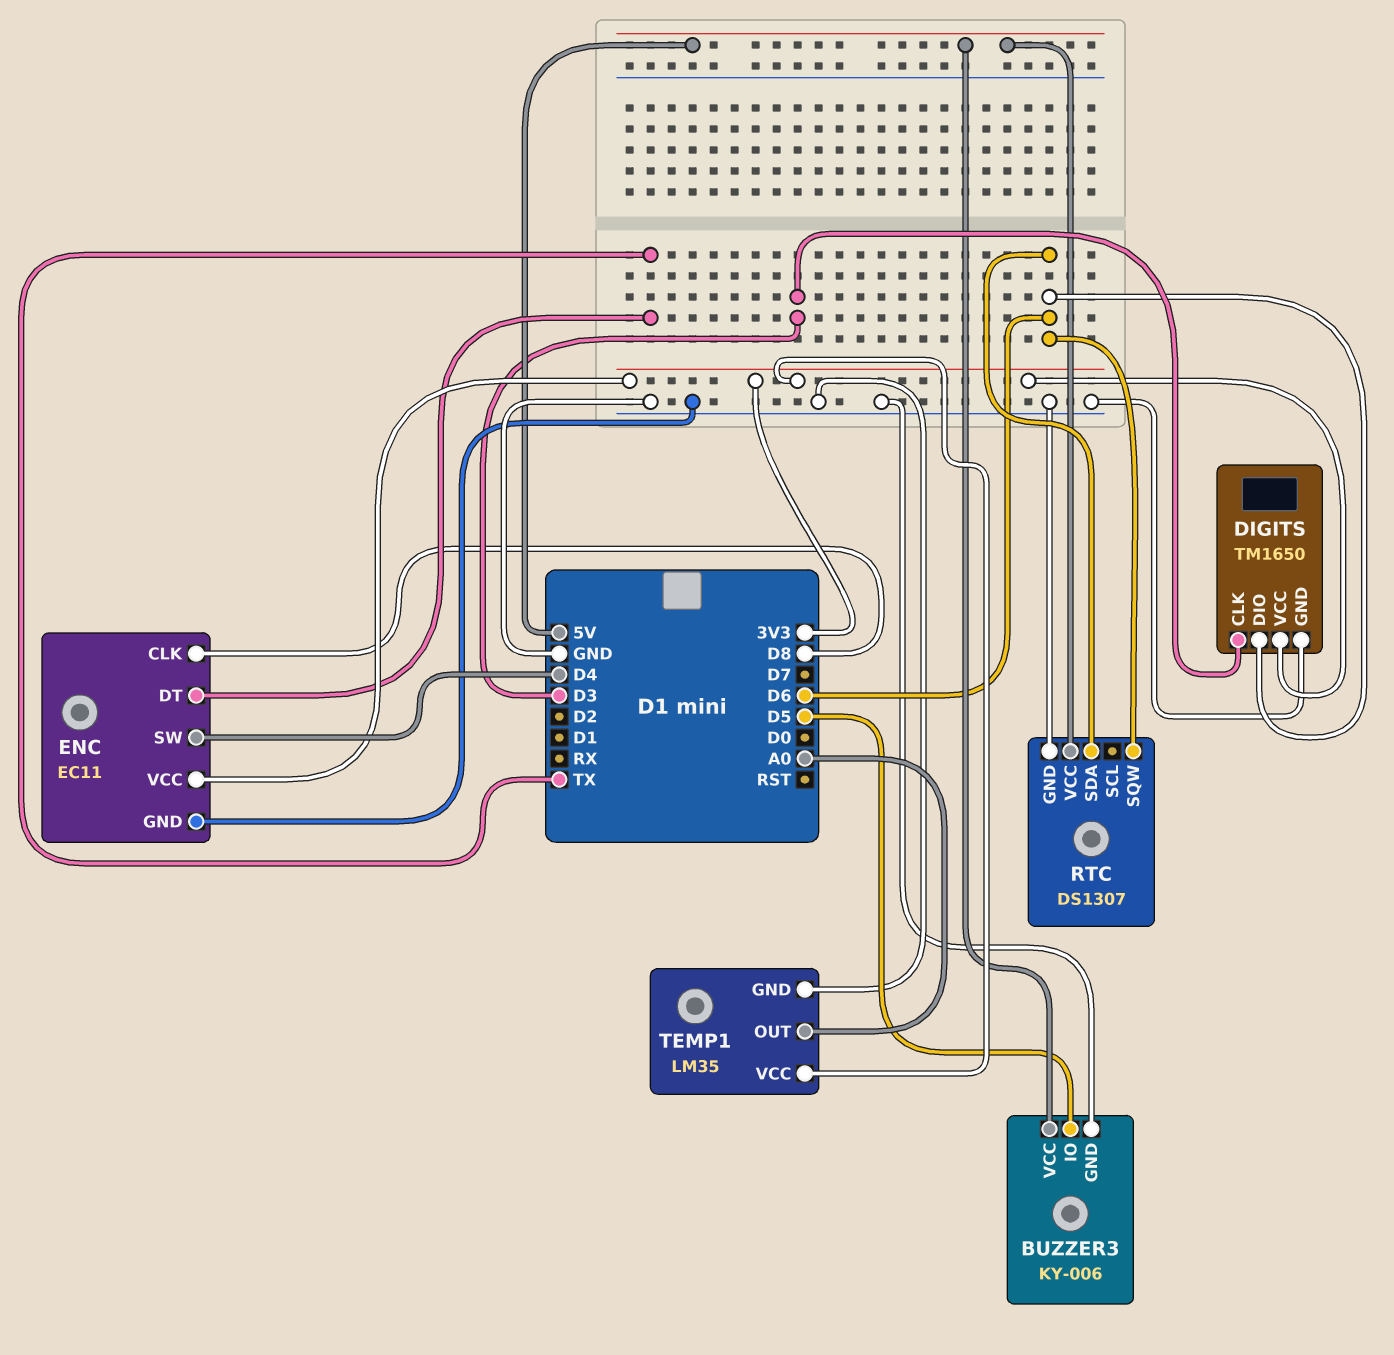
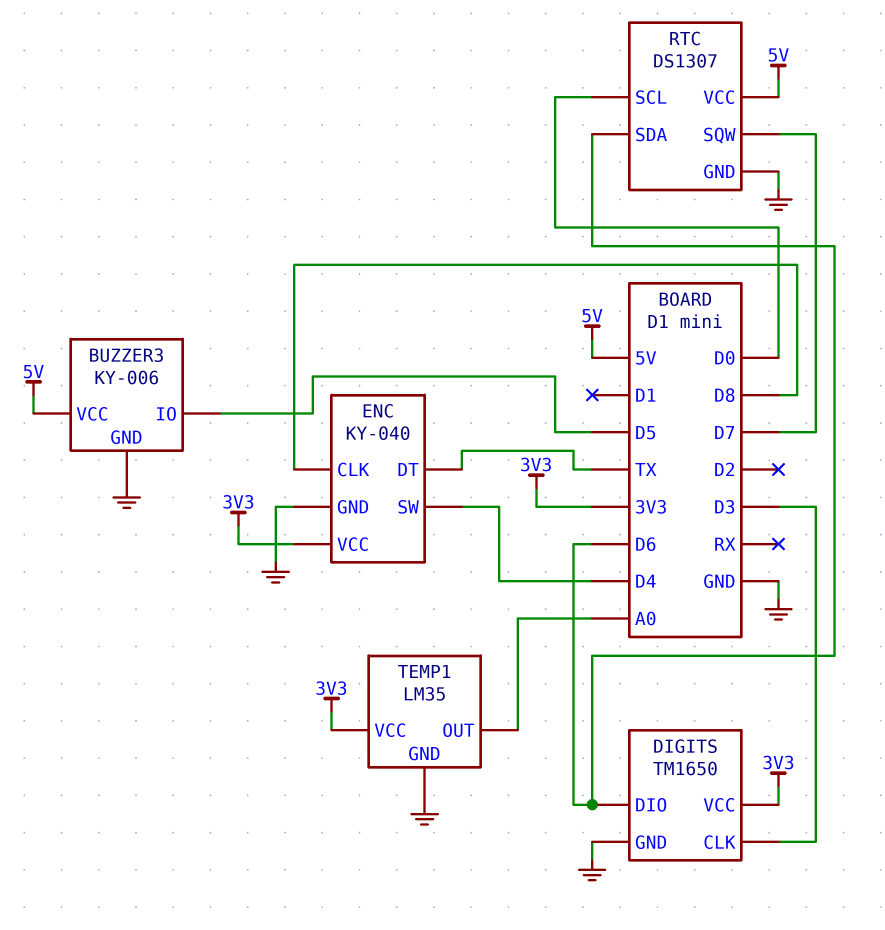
ENC: EC11 -> KY-040
RTC pin SCL: none -> D0
RTC pin SQW: D6 -> D7

